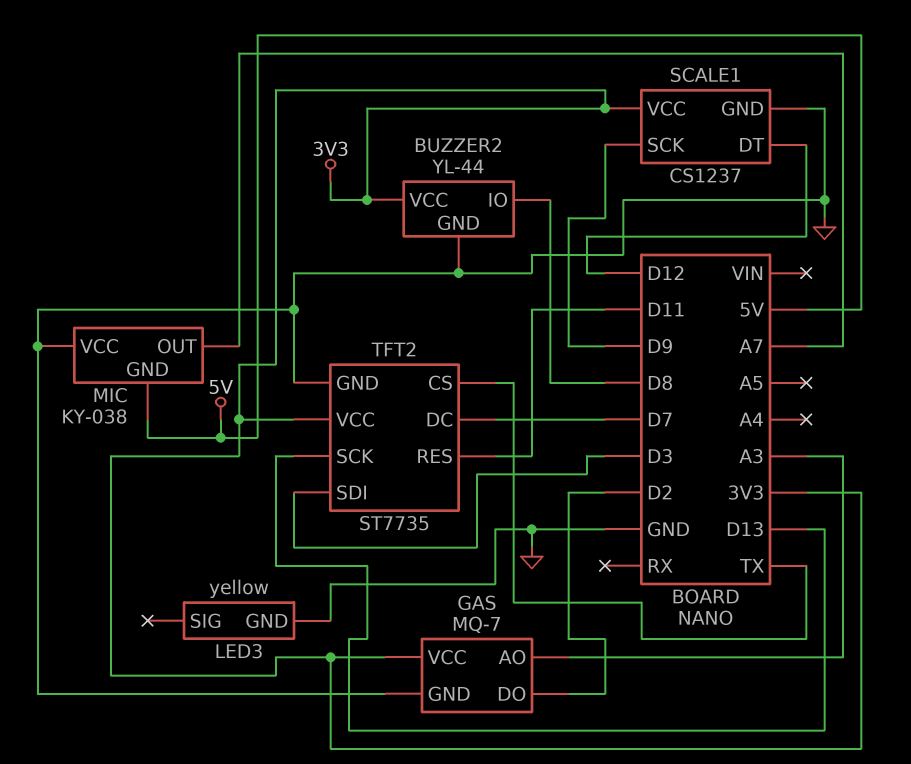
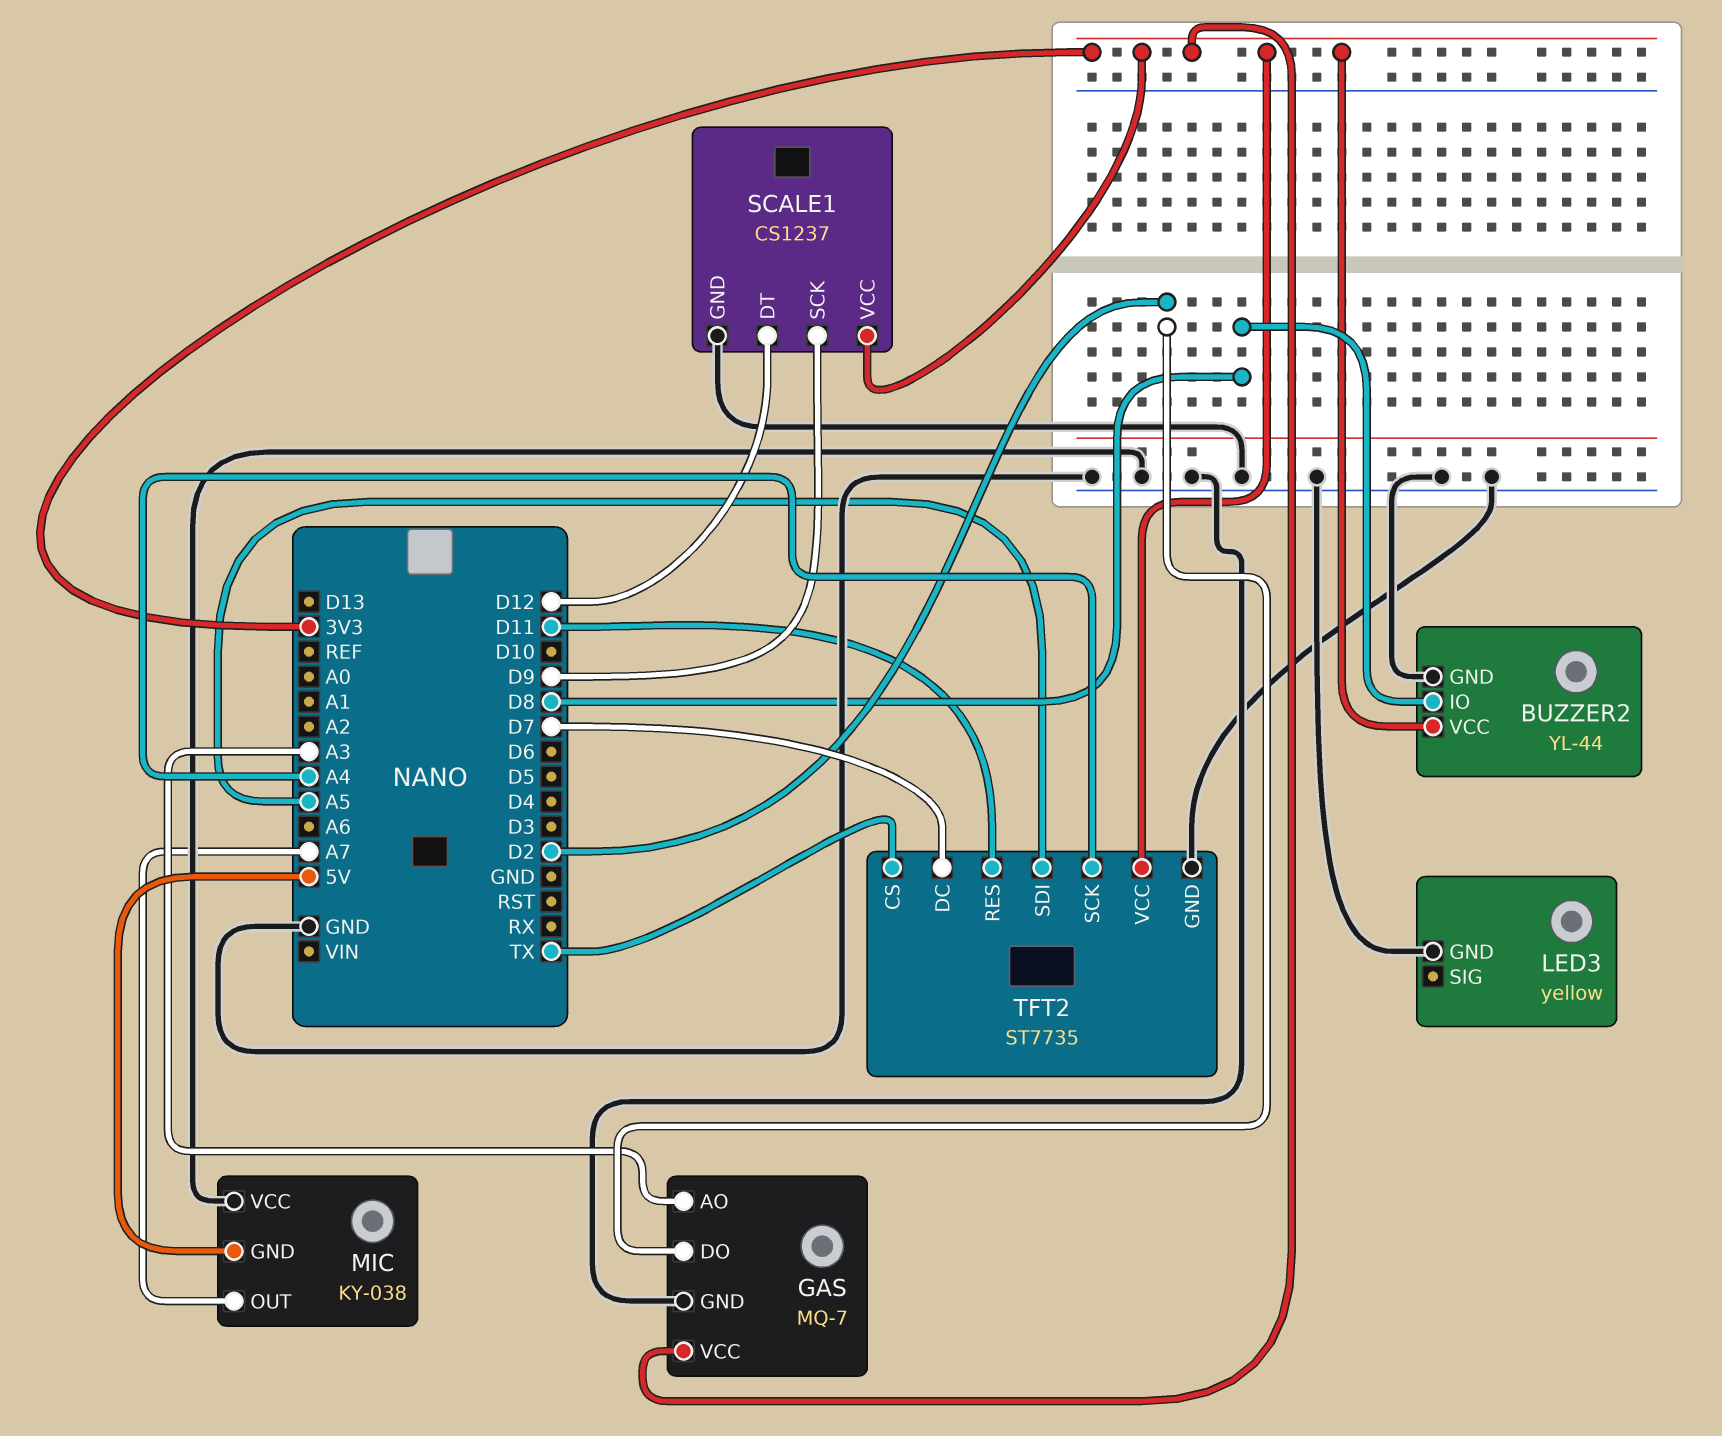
TFT2 pin SCK: D13 -> A4
TFT2 pin SDI: D3 -> A5

